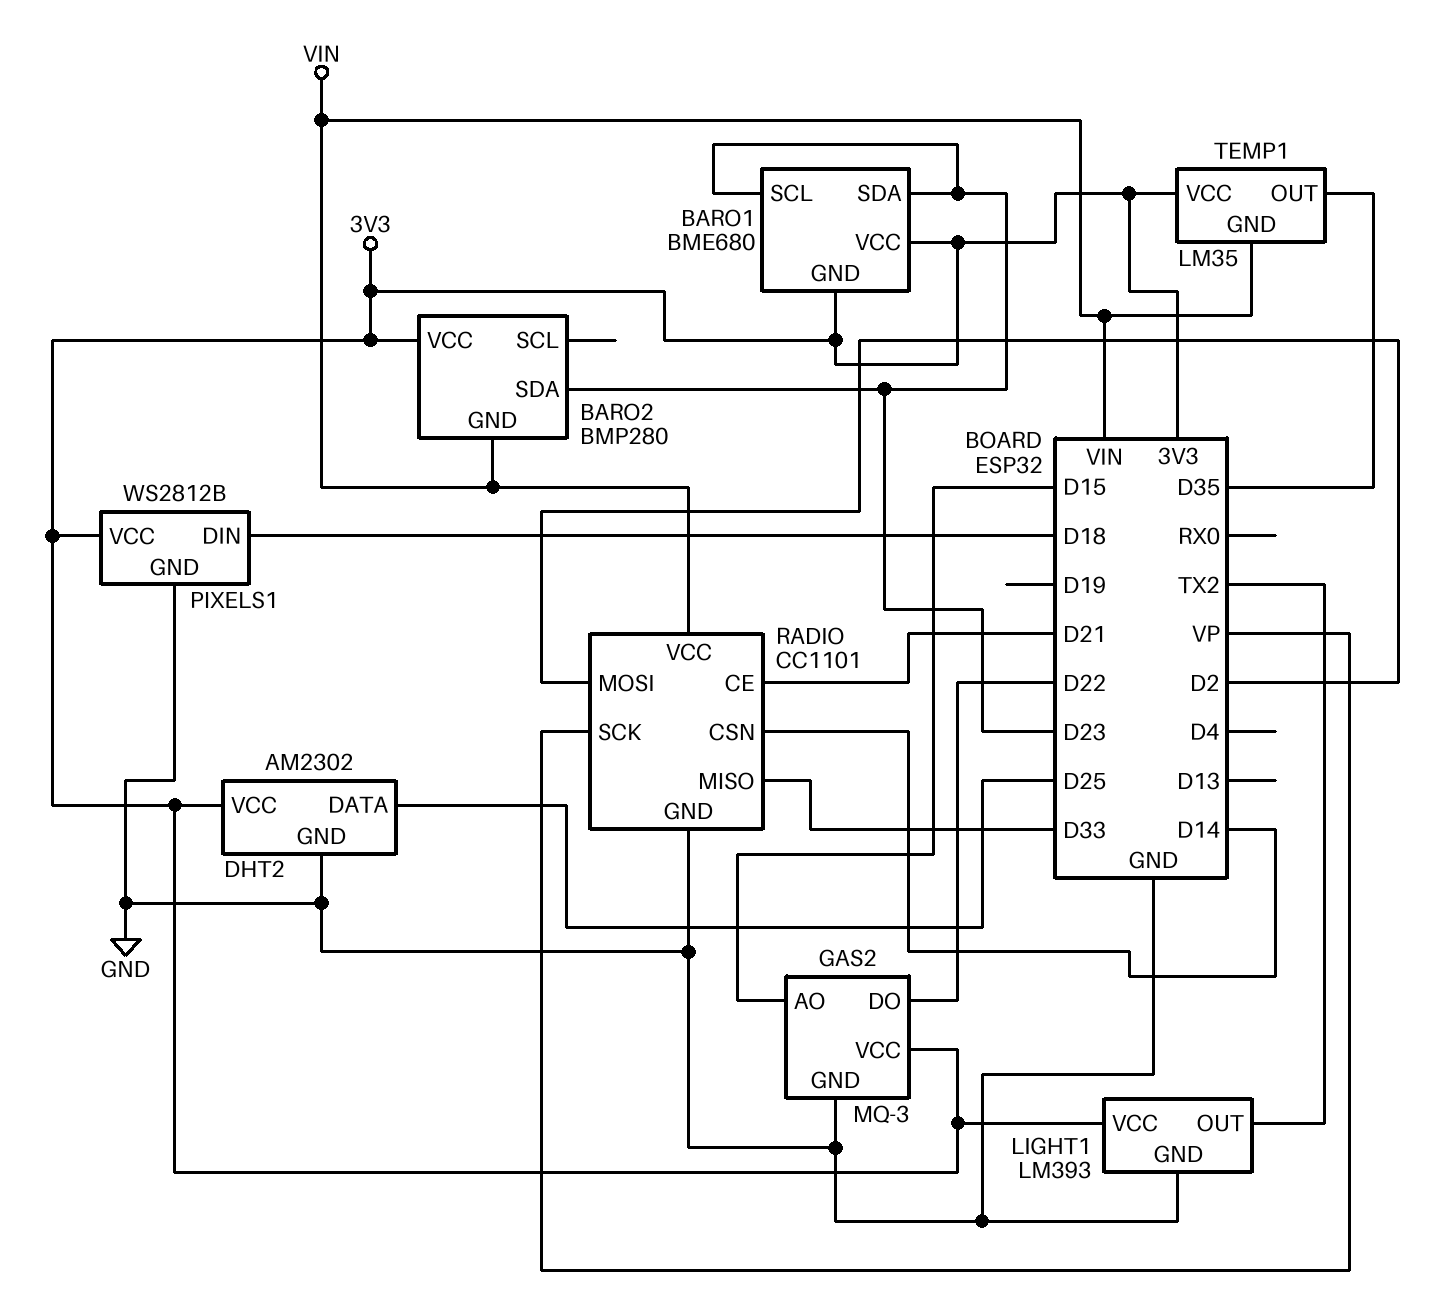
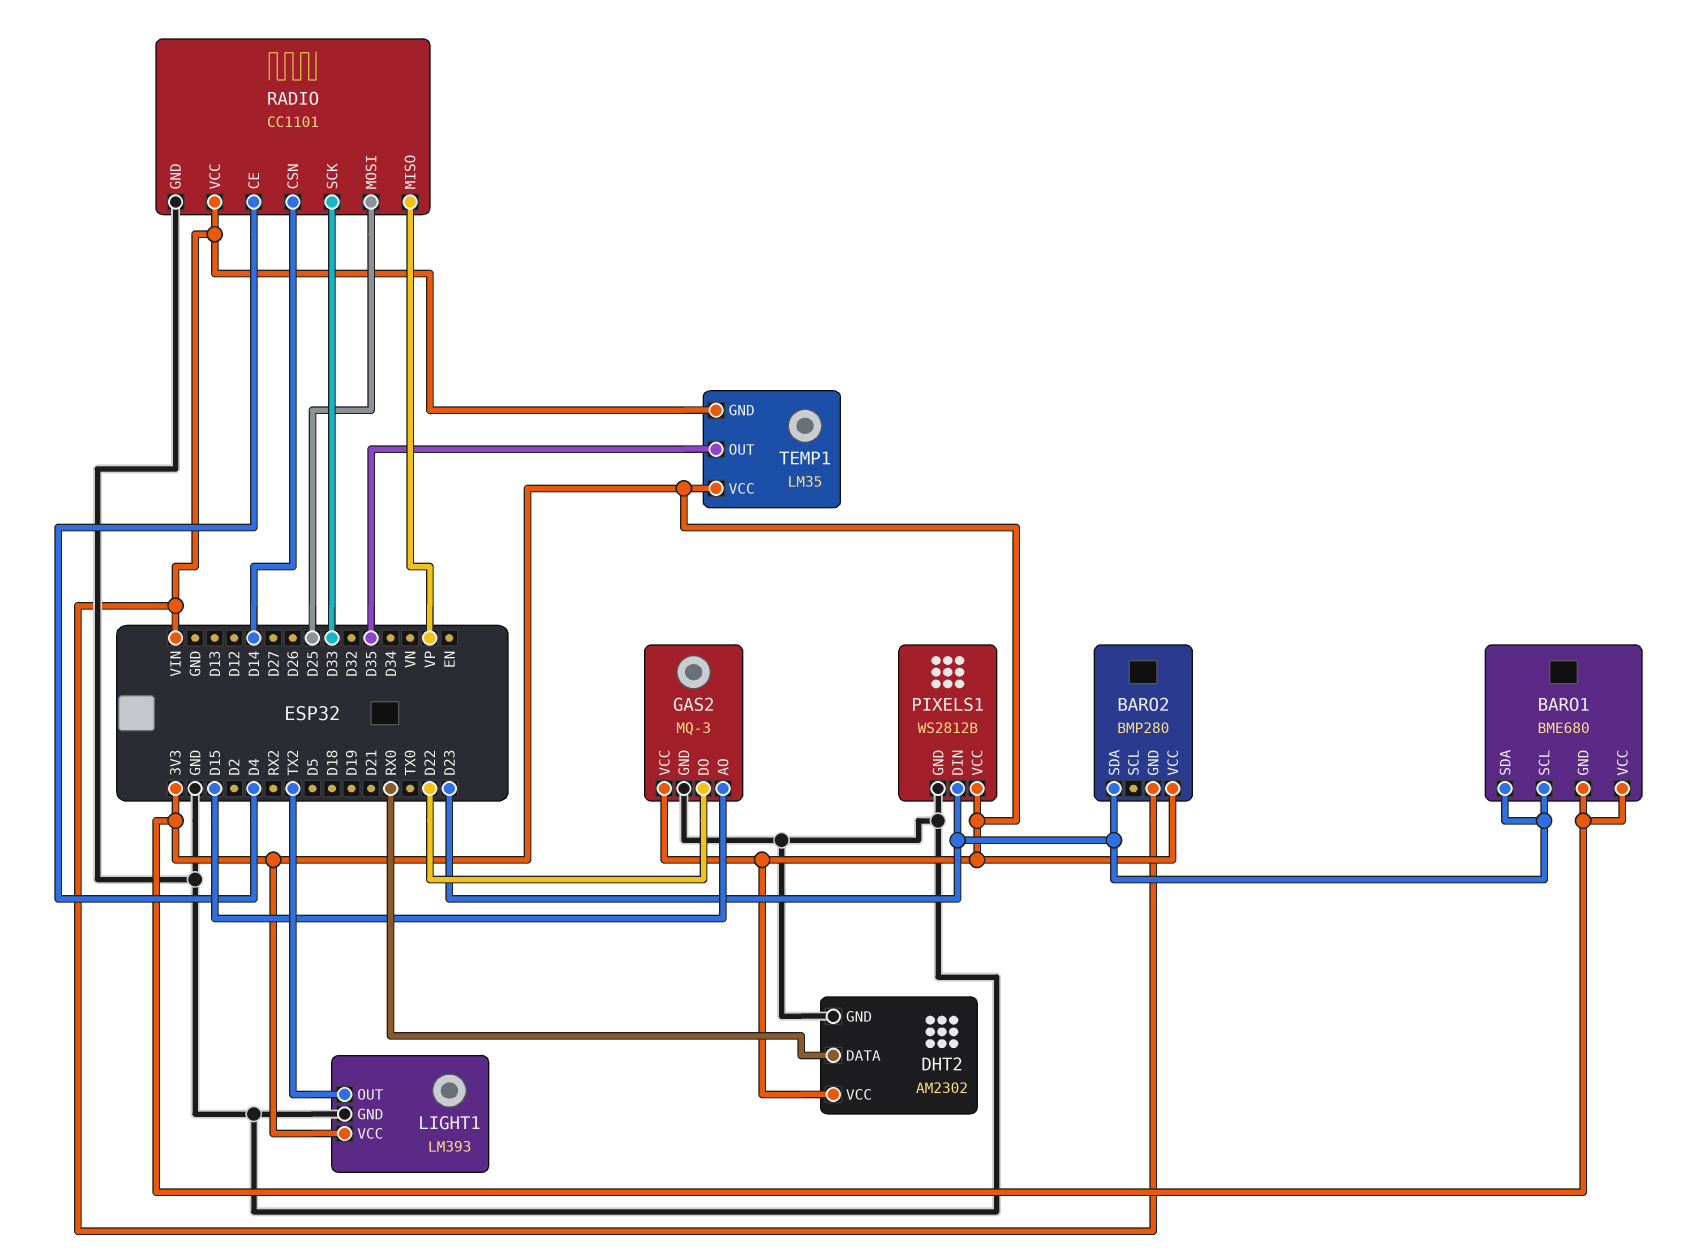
DHT2 pin DATA: D25 -> RX0
PIXELS1 pin DIN: D18 -> D23
RADIO pin CE: D21 -> D4
RADIO pin MISO: D33 -> VP
RADIO pin MOSI: D2 -> D25
RADIO pin SCK: VP -> D33

